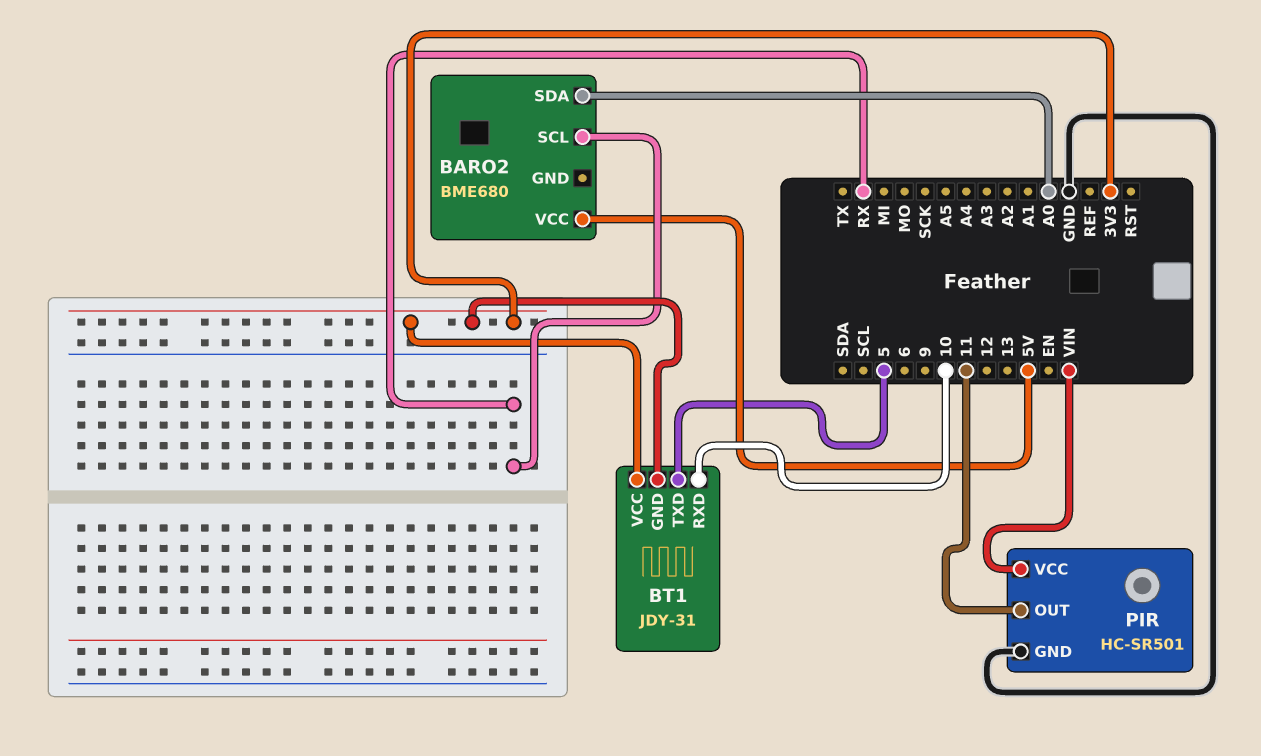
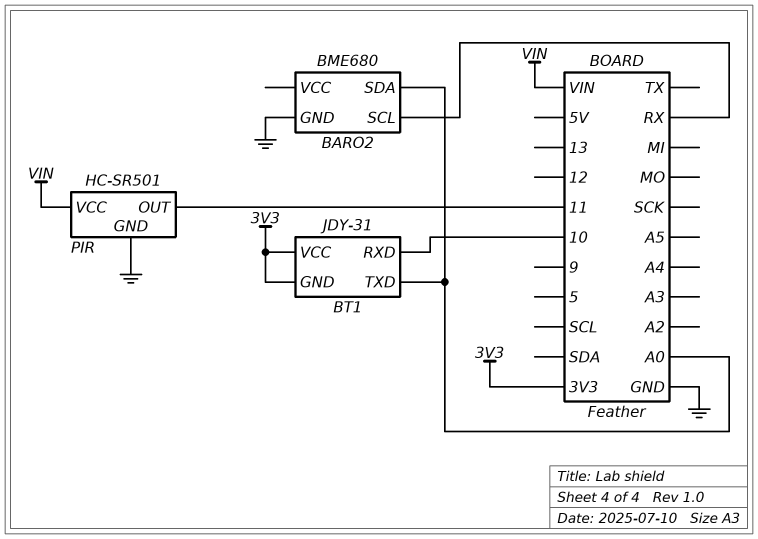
BARO2 pin GND: none -> GND
BARO2 pin VCC: 5V -> none
BT1 pin TXD: 5 -> A0

